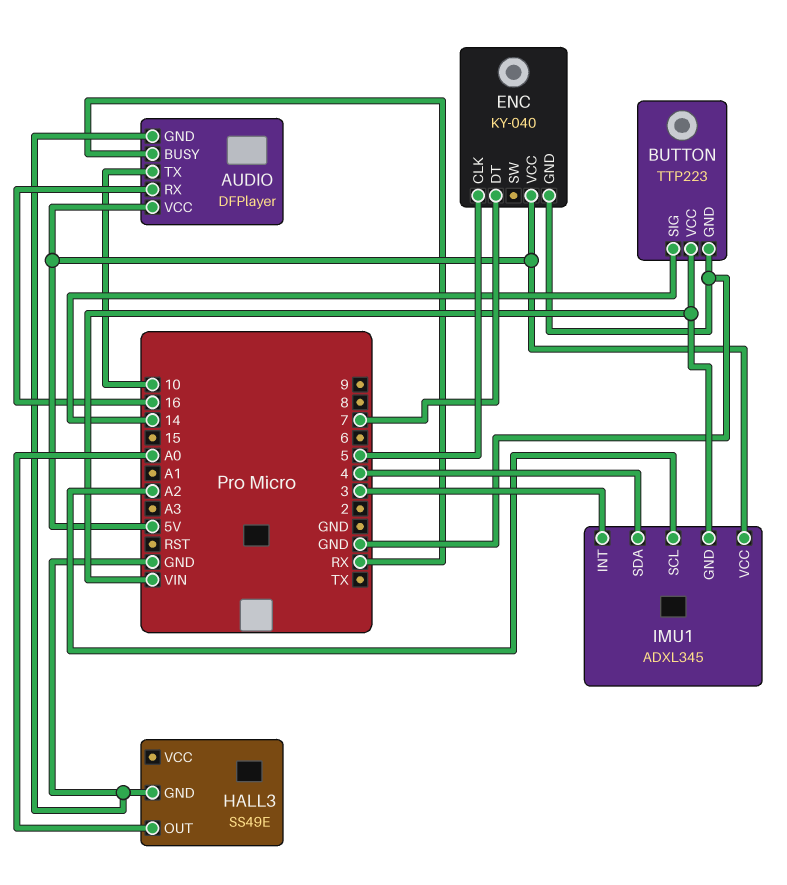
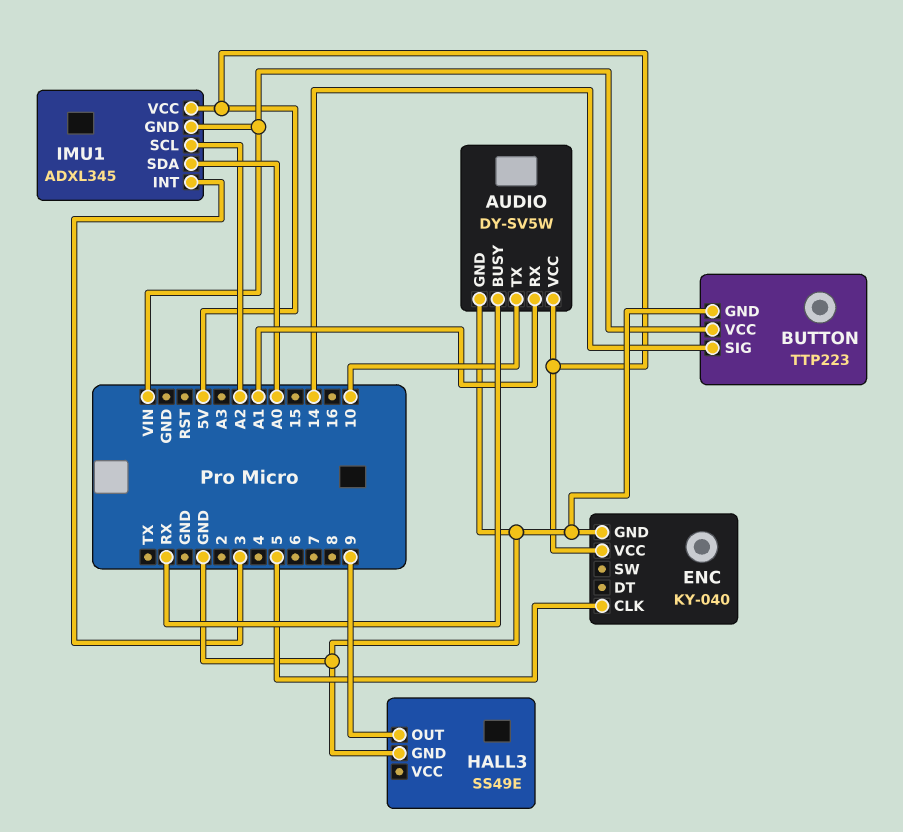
AUDIO: DFPlayer -> DY-SV5W
AUDIO pin RX: 16 -> A1
ENC pin DT: 7 -> none
HALL3 pin OUT: A0 -> 9
IMU1 pin SDA: 4 -> A0

